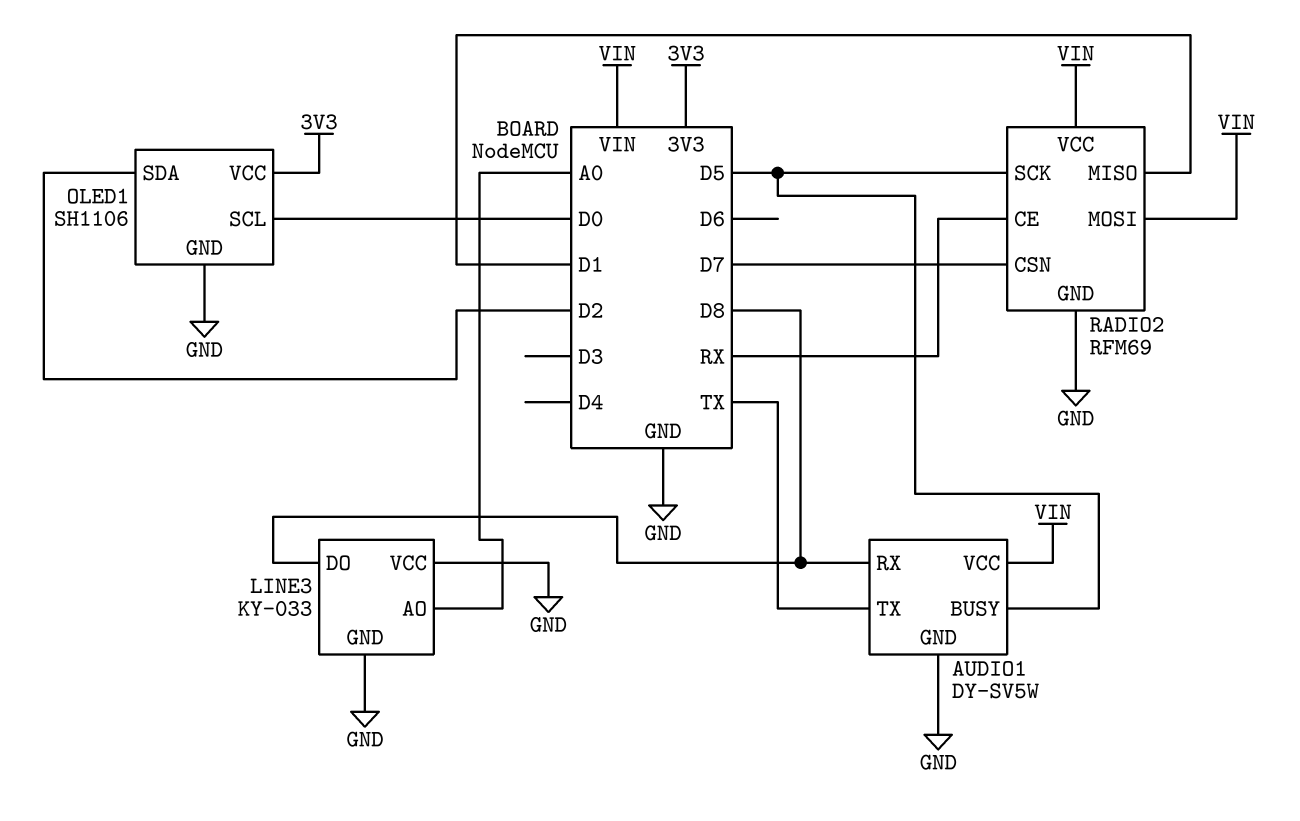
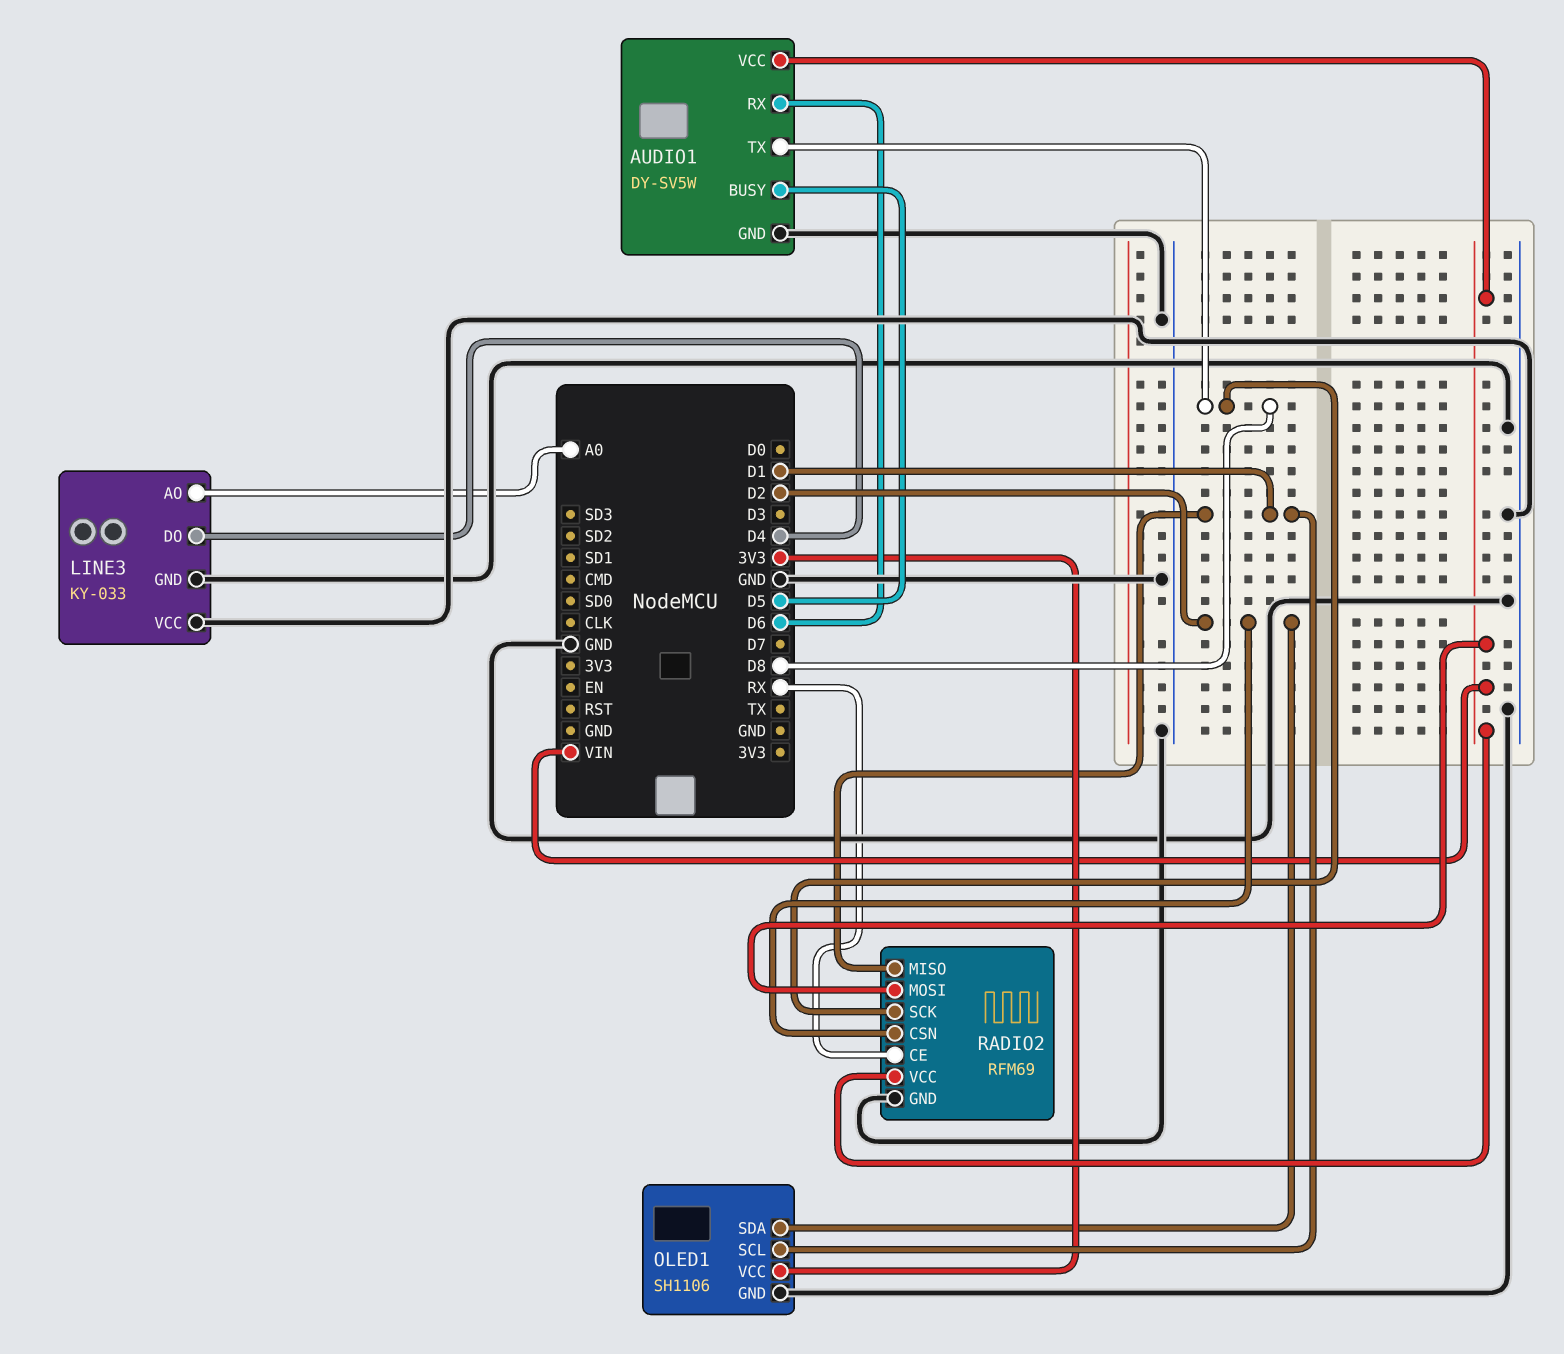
AUDIO1 pin RX: D8 -> D6
AUDIO1 pin TX: TX -> D8
LINE3 pin DO: D8 -> D4
OLED1 pin SCL: D0 -> D1
RADIO2 pin CSN: D7 -> D2
RADIO2 pin SCK: D5 -> D8

